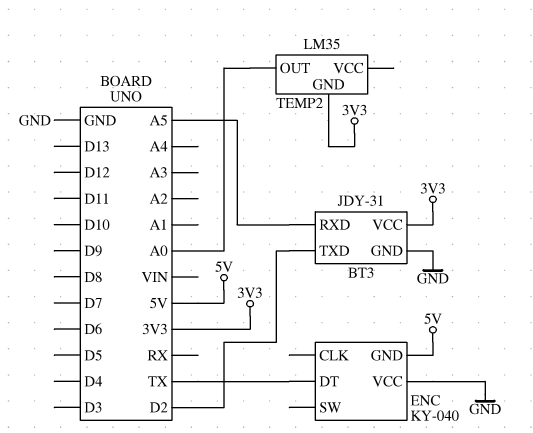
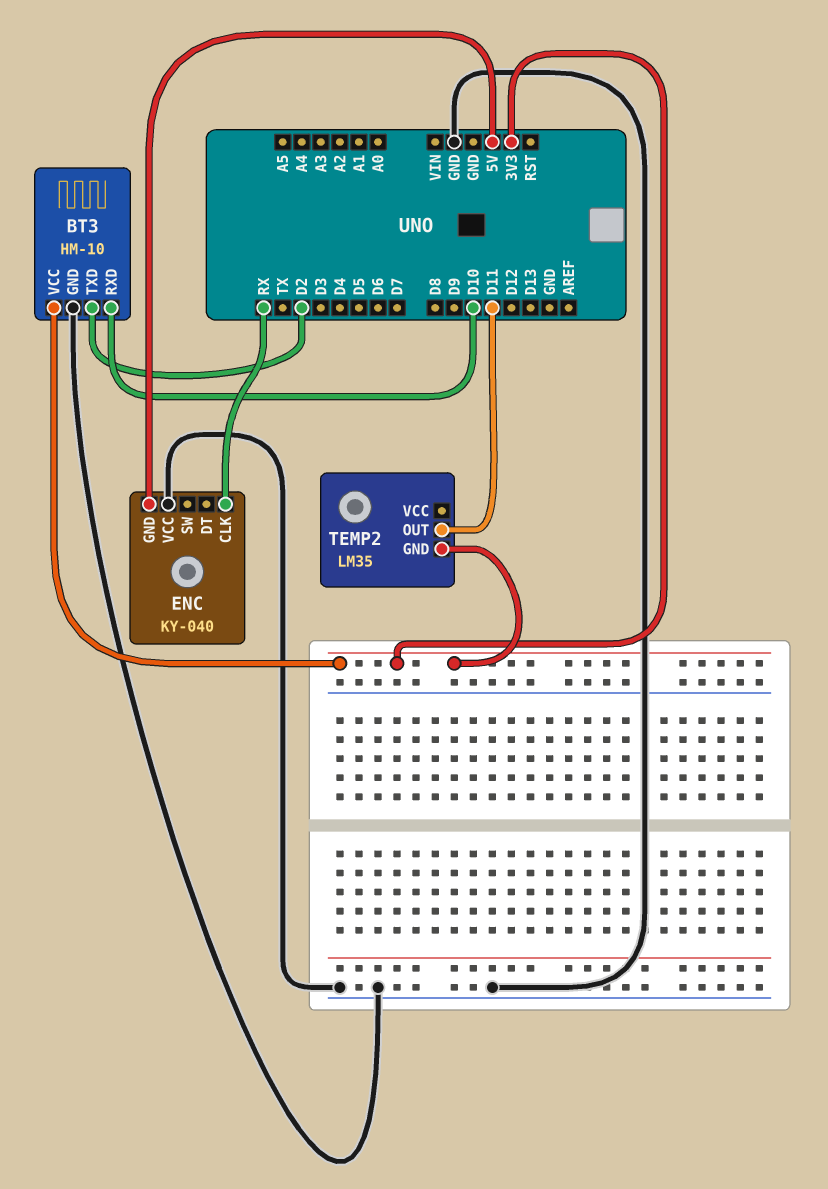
BT3: JDY-31 -> HM-10
BT3 pin RXD: A5 -> D10
ENC pin CLK: none -> RX
ENC pin DT: TX -> none
TEMP2 pin OUT: A0 -> D11

